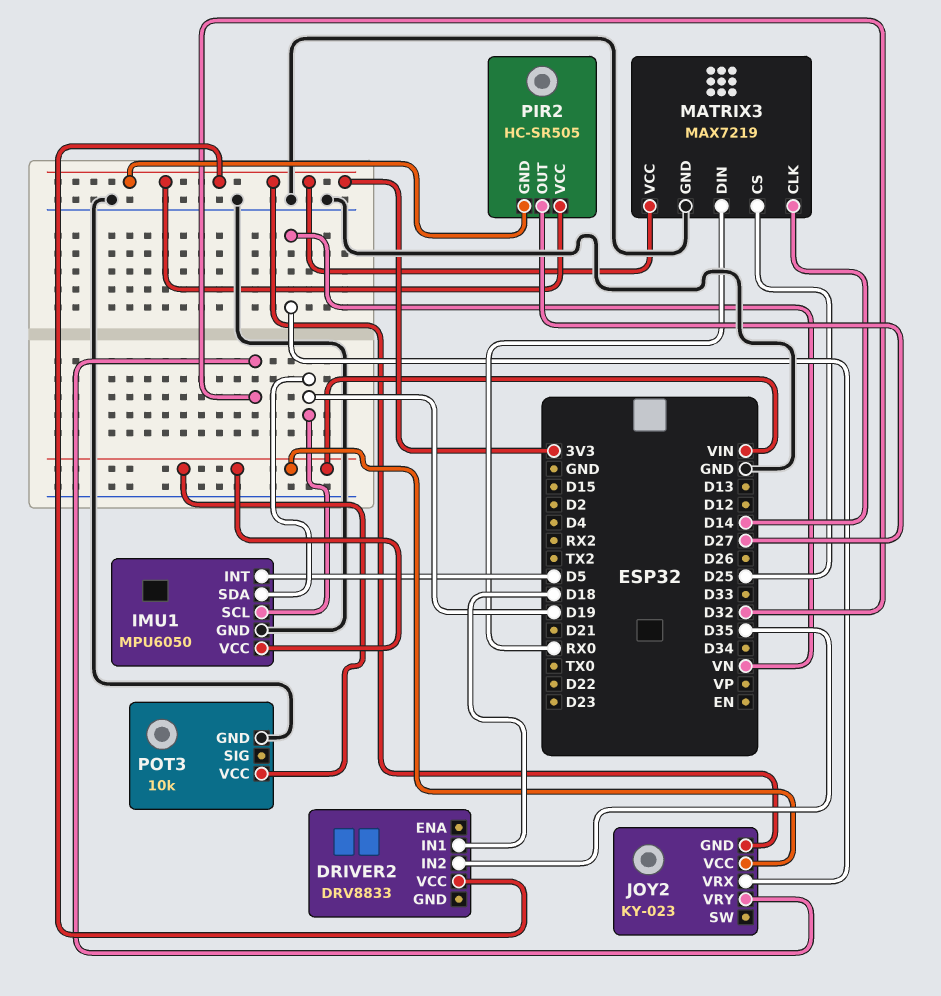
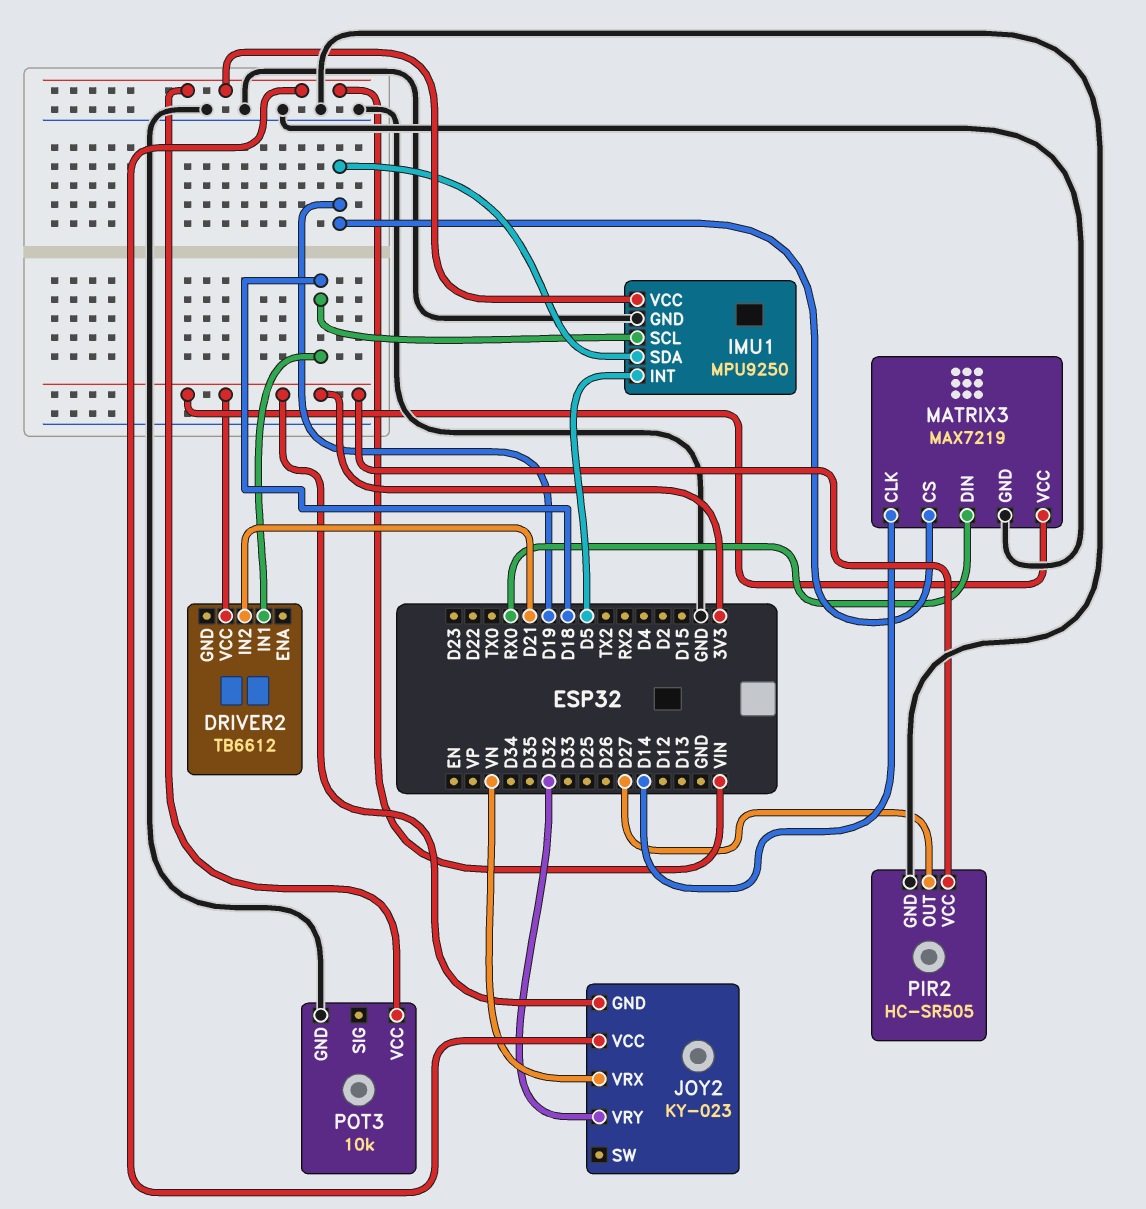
DRIVER2: DRV8833 -> TB6612
DRIVER2 pin IN2: D35 -> D21
IMU1: MPU6050 -> MPU9250
IMU1 pin SCL: D19 -> D18
MATRIX3 pin CS: D25 -> D19
PIR2 pin GND: 3V3 -> GND

